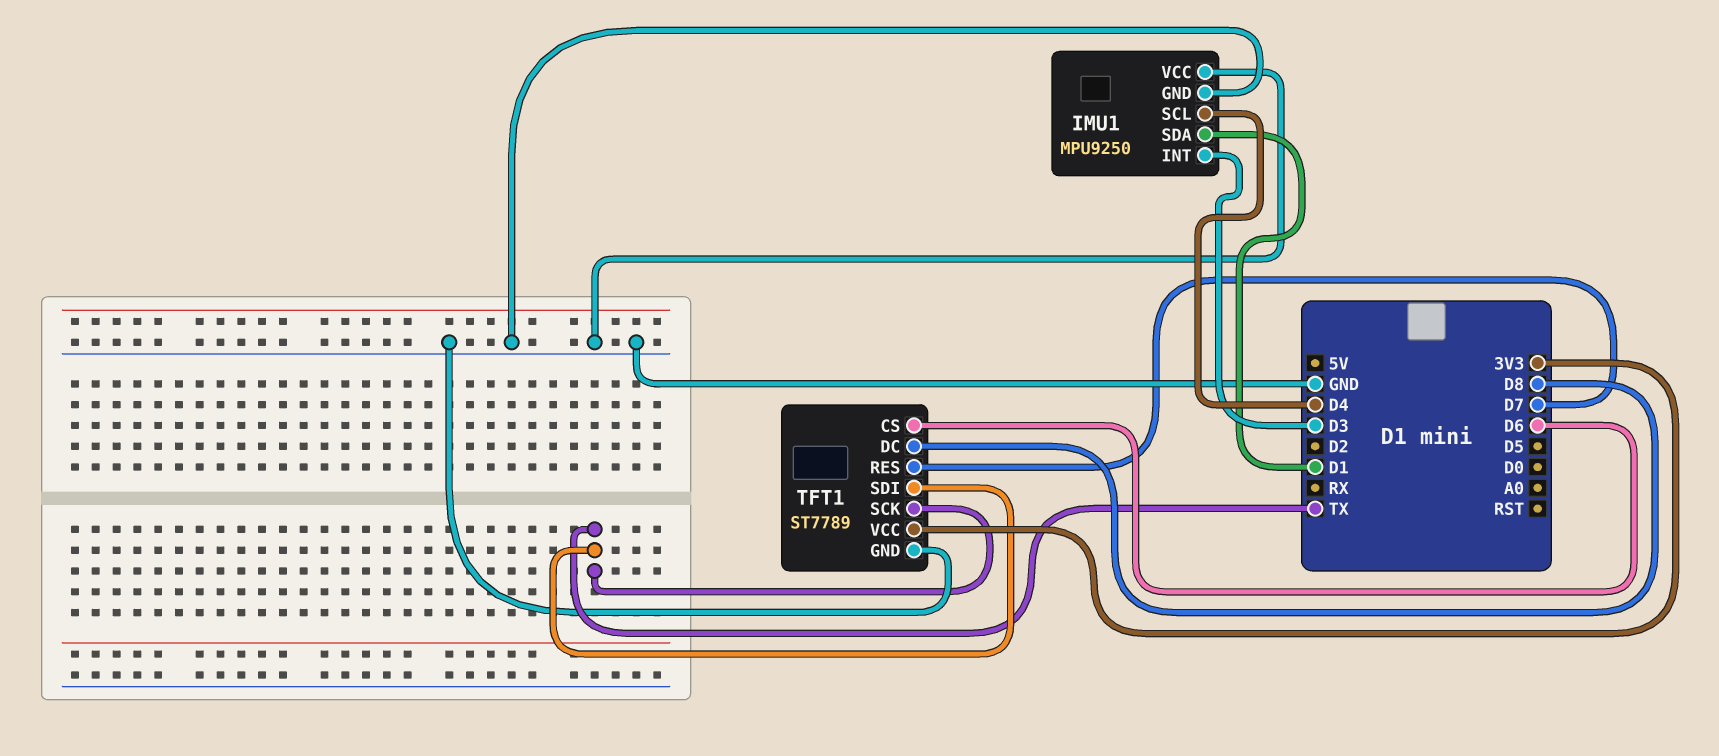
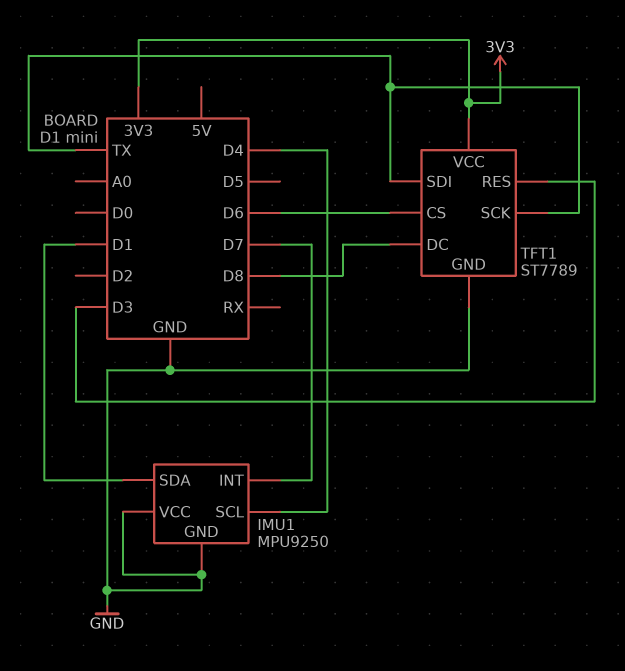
IMU1 pin INT: D3 -> D7
TFT1 pin RES: D7 -> D3

